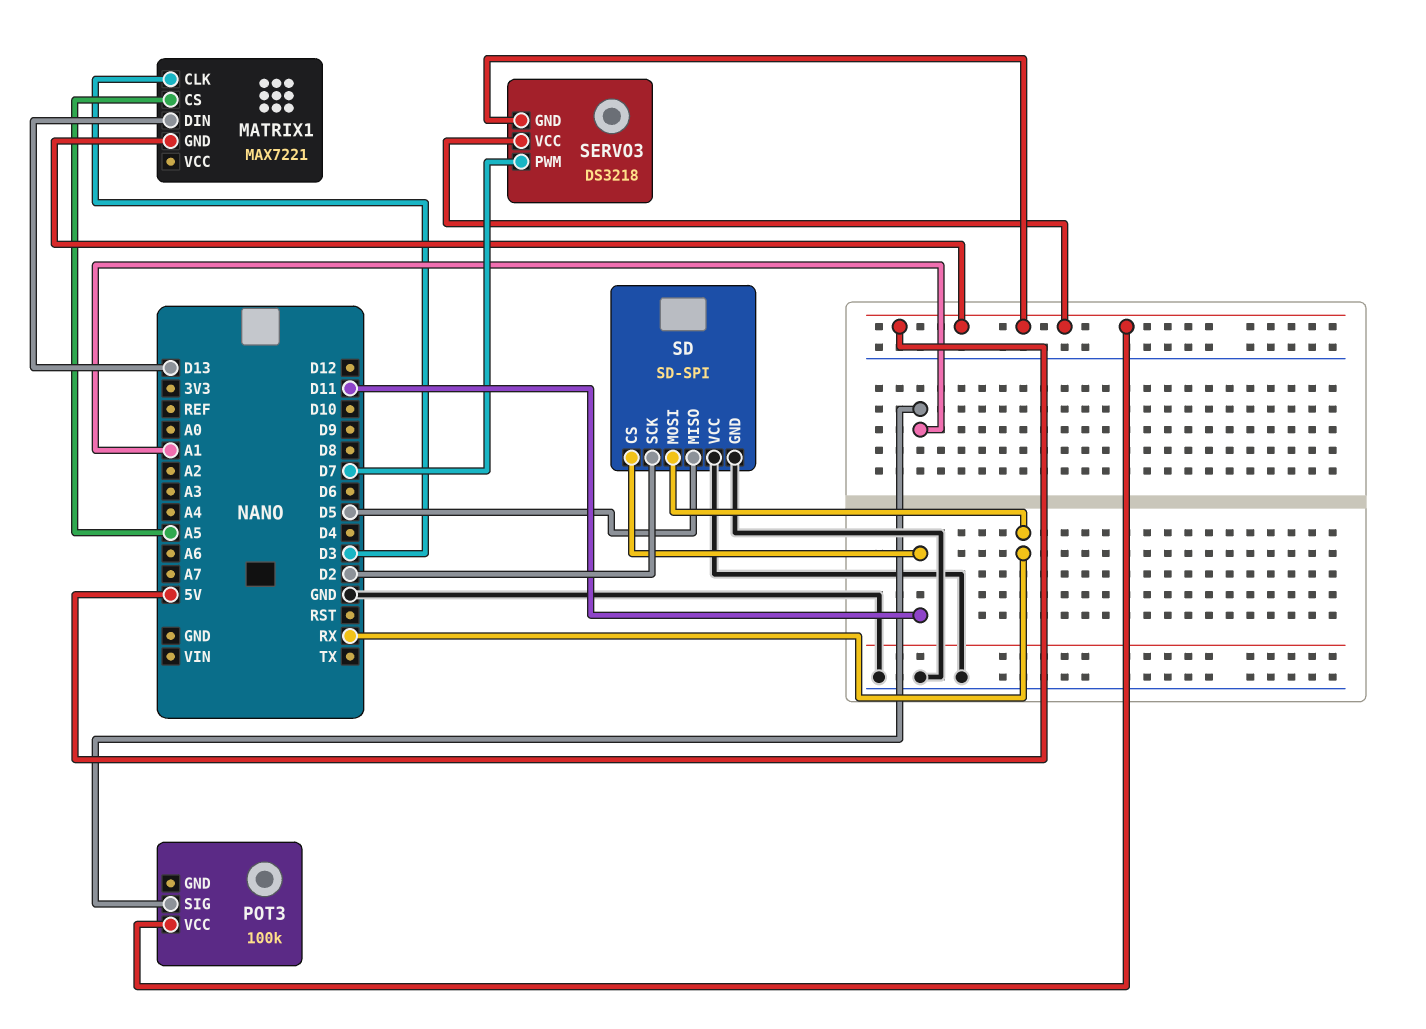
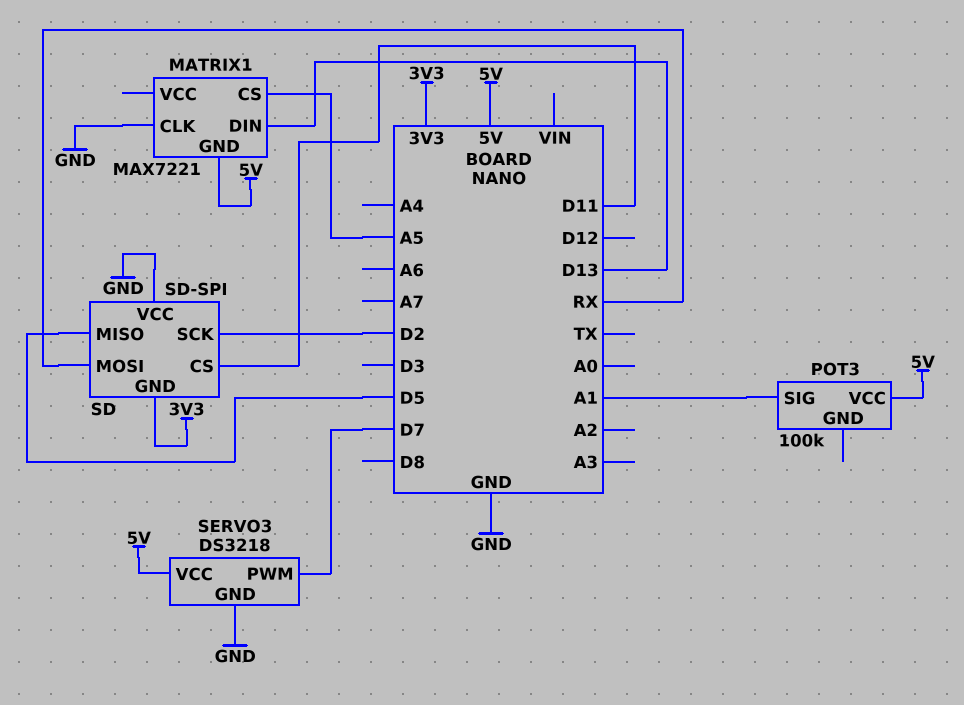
MATRIX1 pin CLK: D3 -> GND
SD pin GND: GND -> 3V3
SERVO3 pin GND: 5V -> GND

